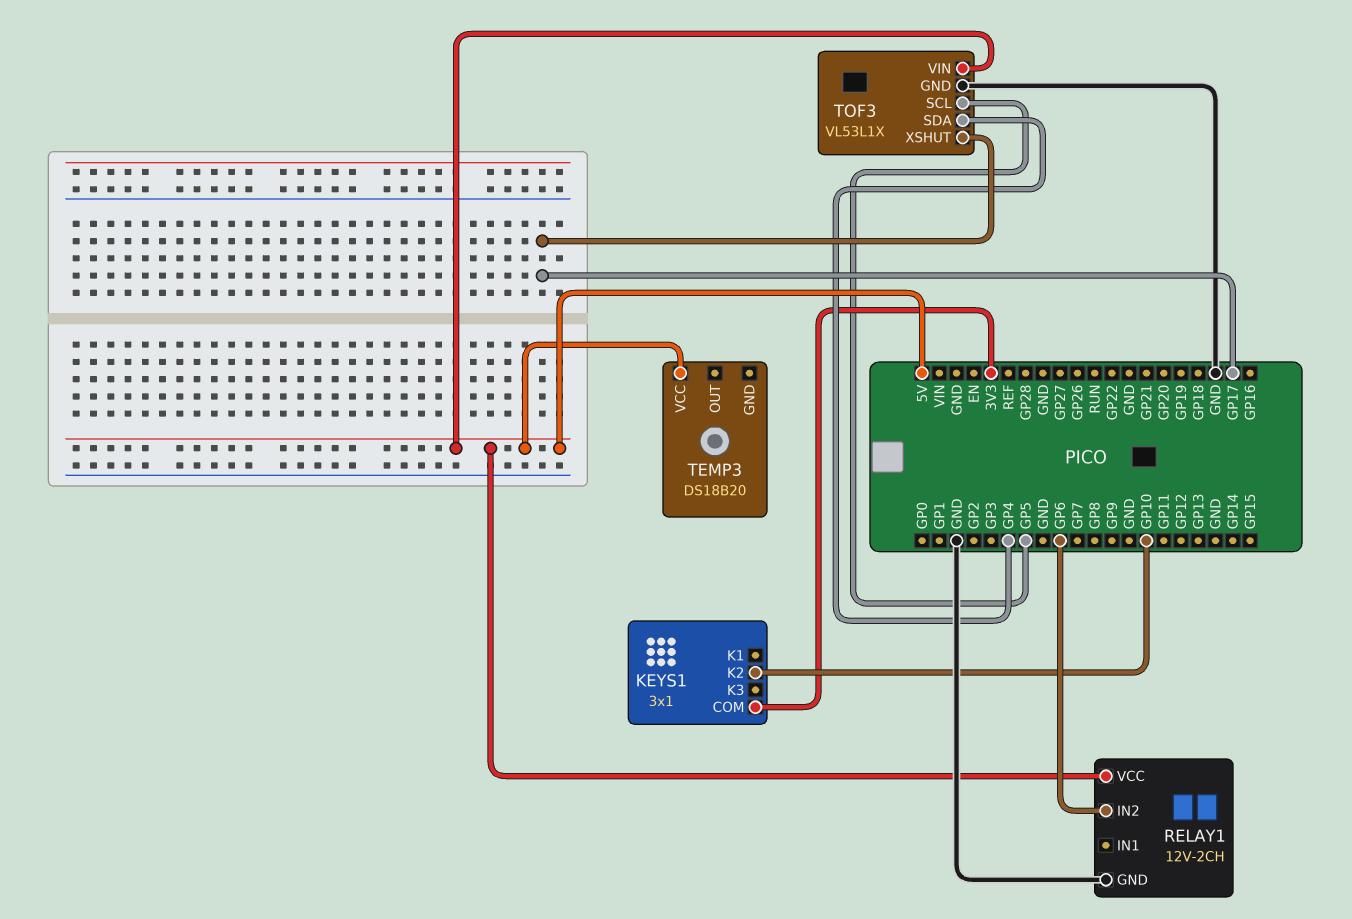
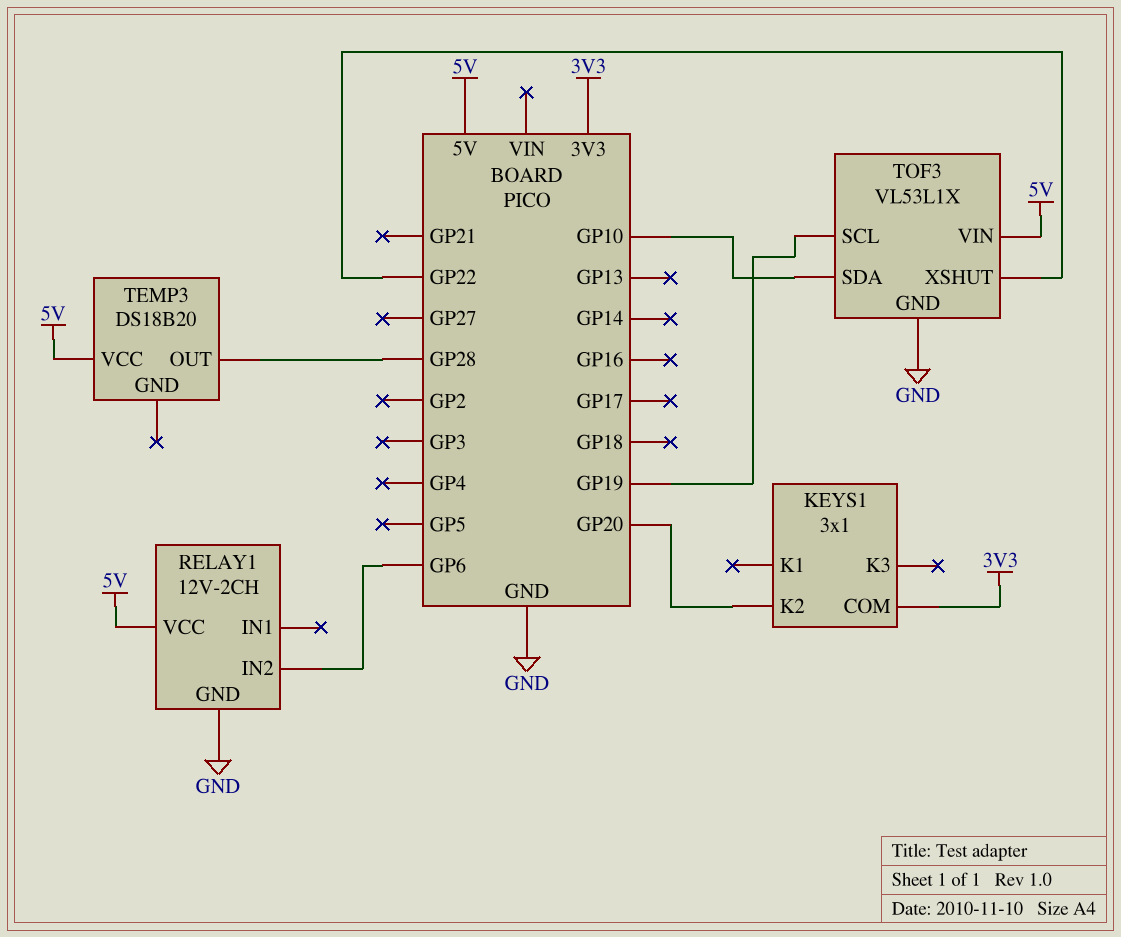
KEYS1 pin K2: GP10 -> GP20
TEMP3 pin OUT: none -> GP28
TOF3 pin SCL: GP5 -> GP19
TOF3 pin SDA: GP4 -> GP10
TOF3 pin XSHUT: GP17 -> GP22

